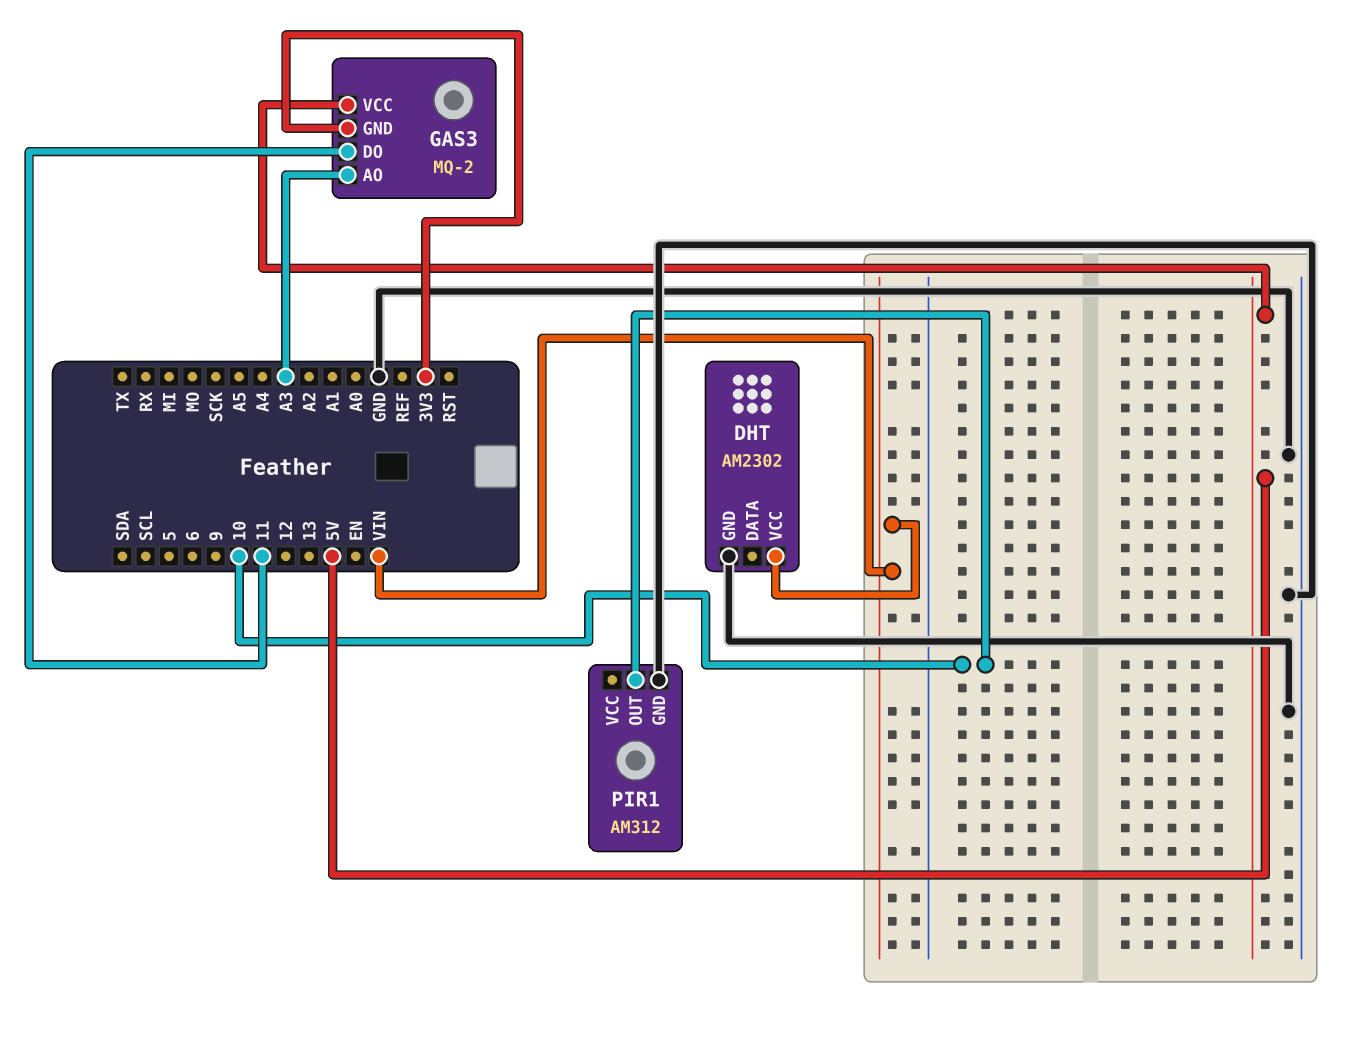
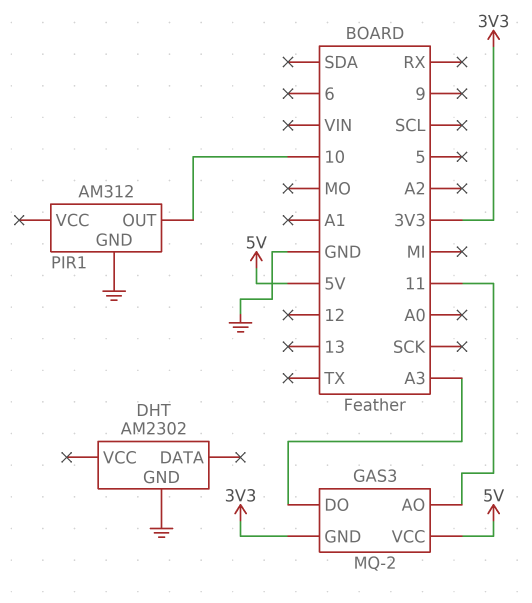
DHT pin VCC: VIN -> none
GAS3 pin AO: A3 -> 11
GAS3 pin DO: 11 -> A3

